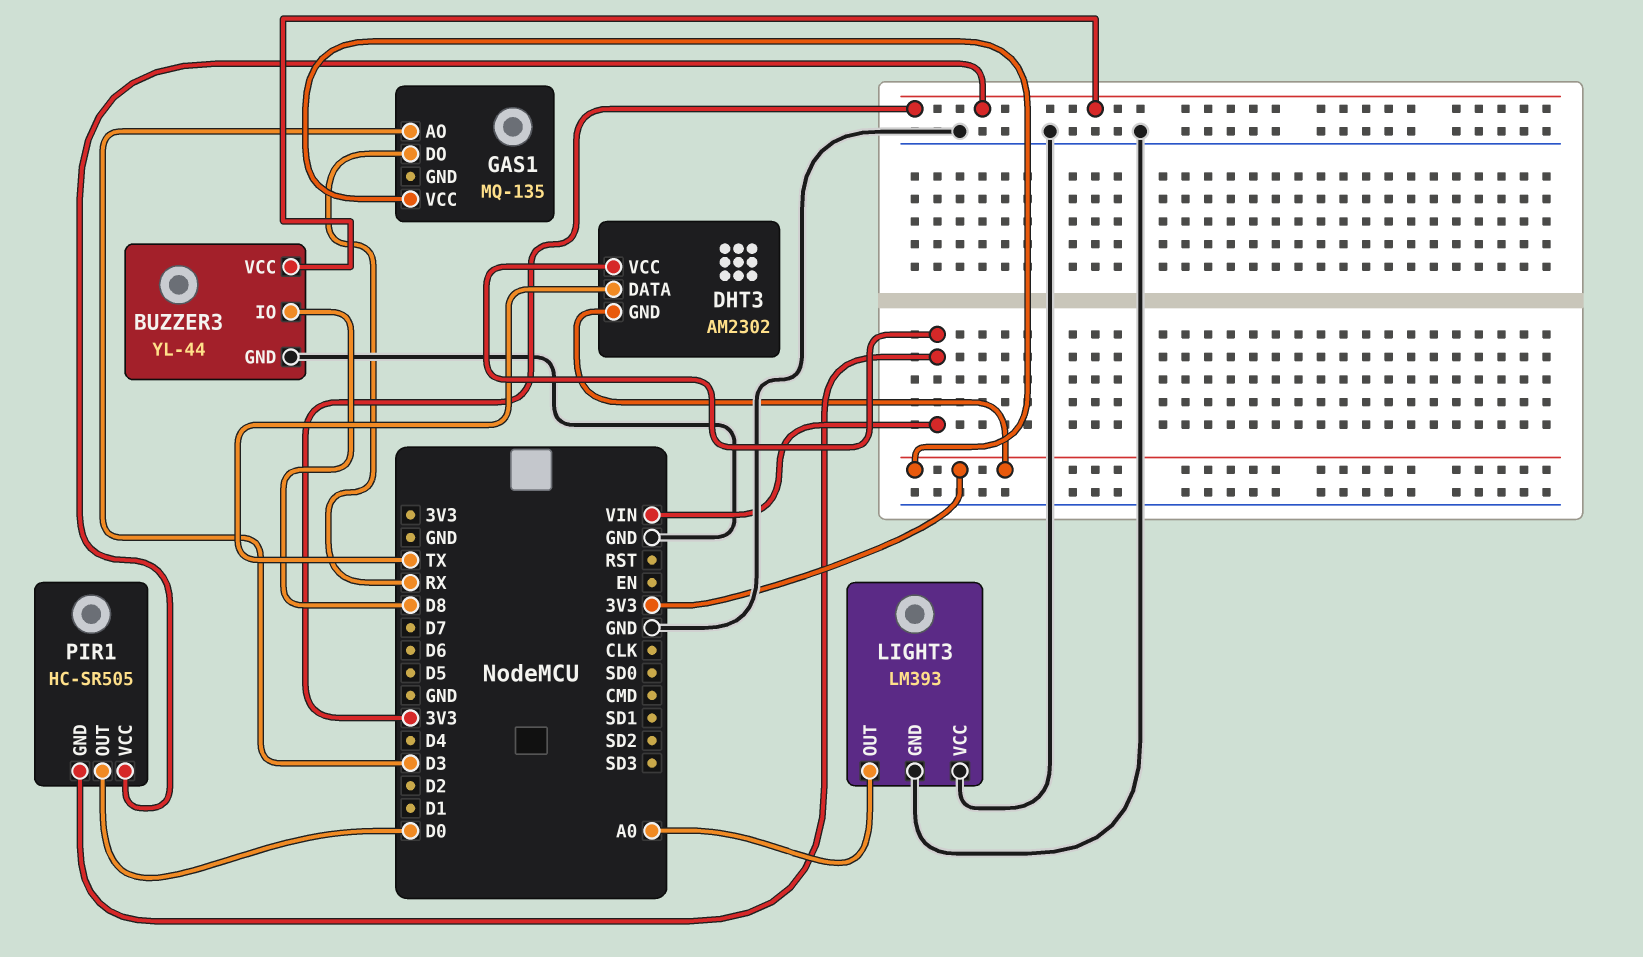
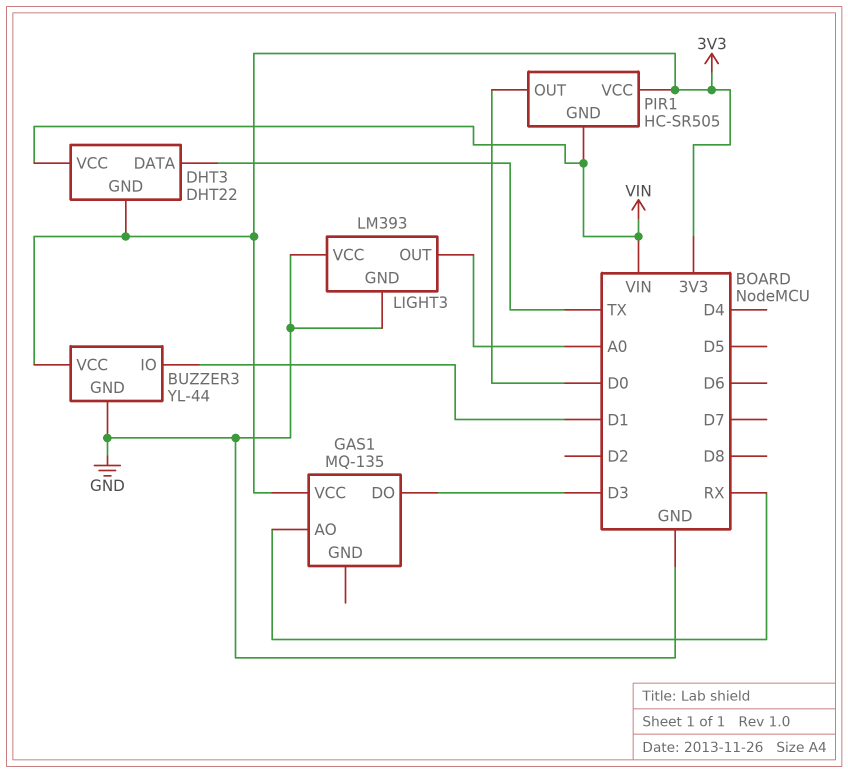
BUZZER3 pin IO: D8 -> D1
DHT3: AM2302 -> DHT22
GAS1 pin AO: D3 -> RX
GAS1 pin DO: RX -> D3

